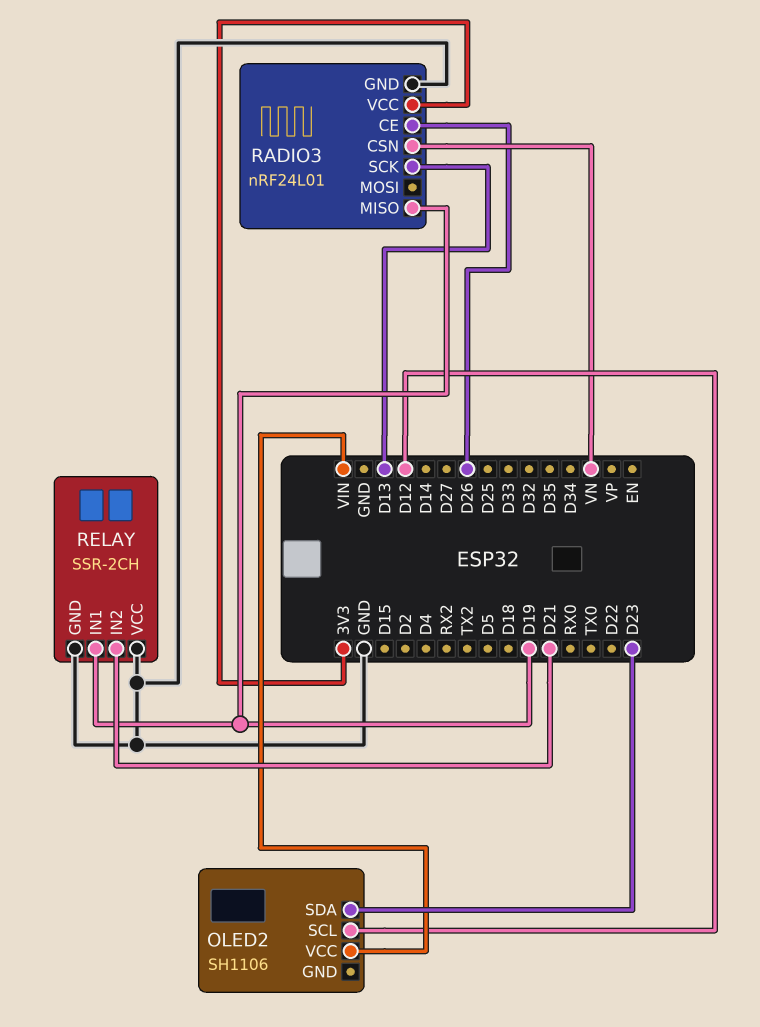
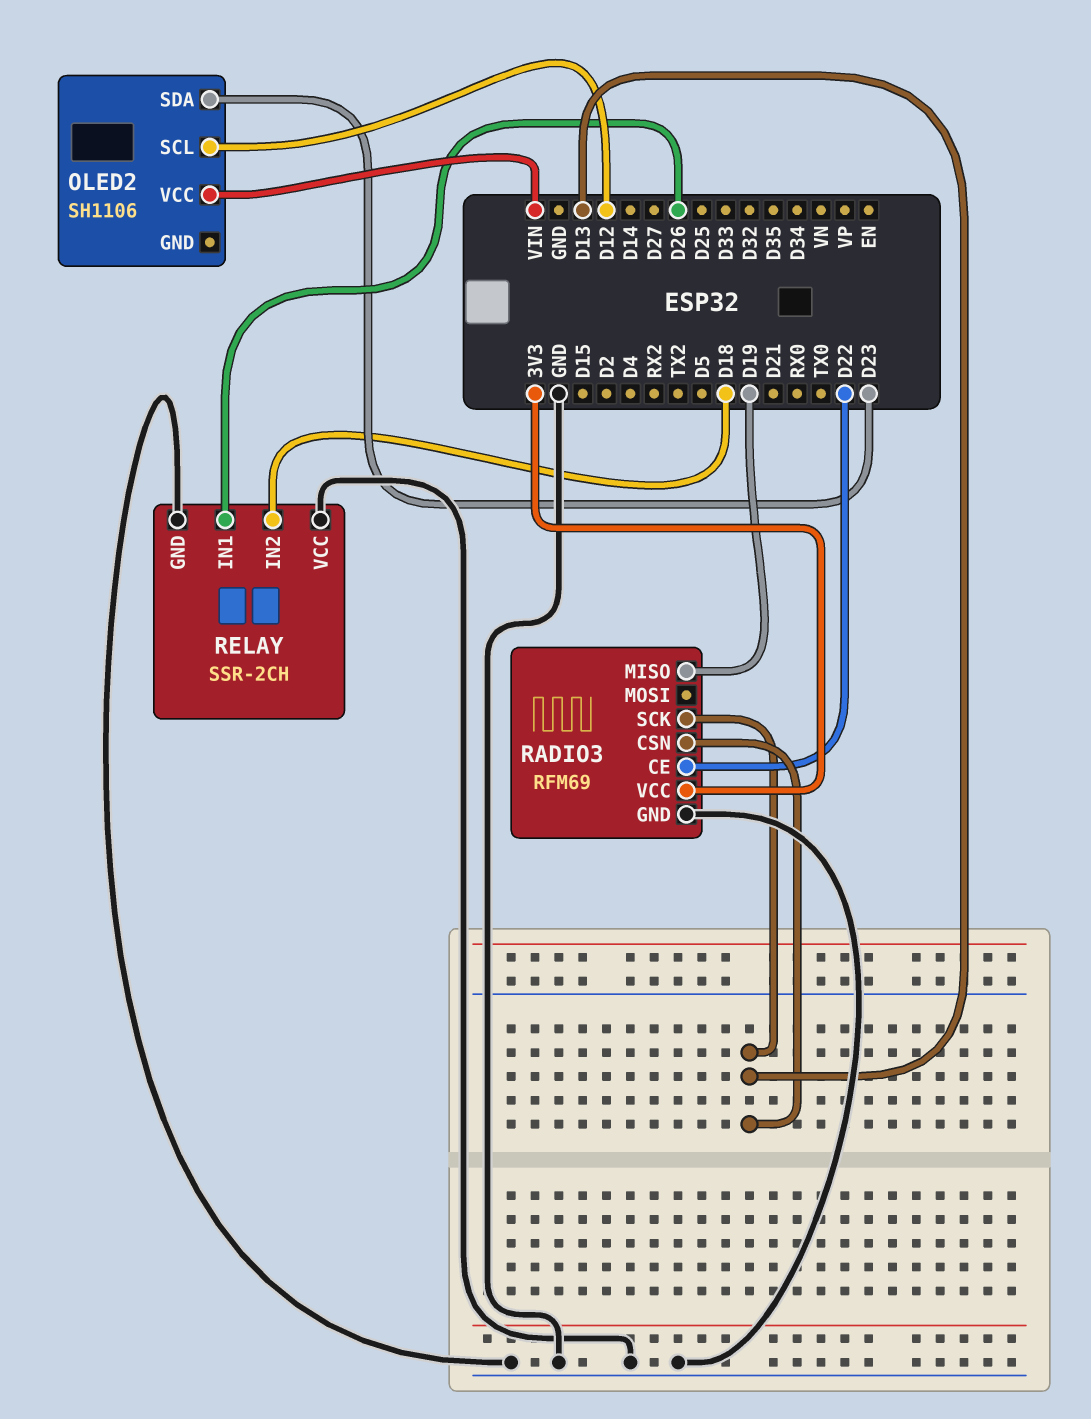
RADIO3: nRF24L01 -> RFM69
RADIO3 pin CE: D26 -> D22
RADIO3 pin CSN: VN -> D13
RELAY pin IN1: D19 -> D26
RELAY pin IN2: D21 -> D18

